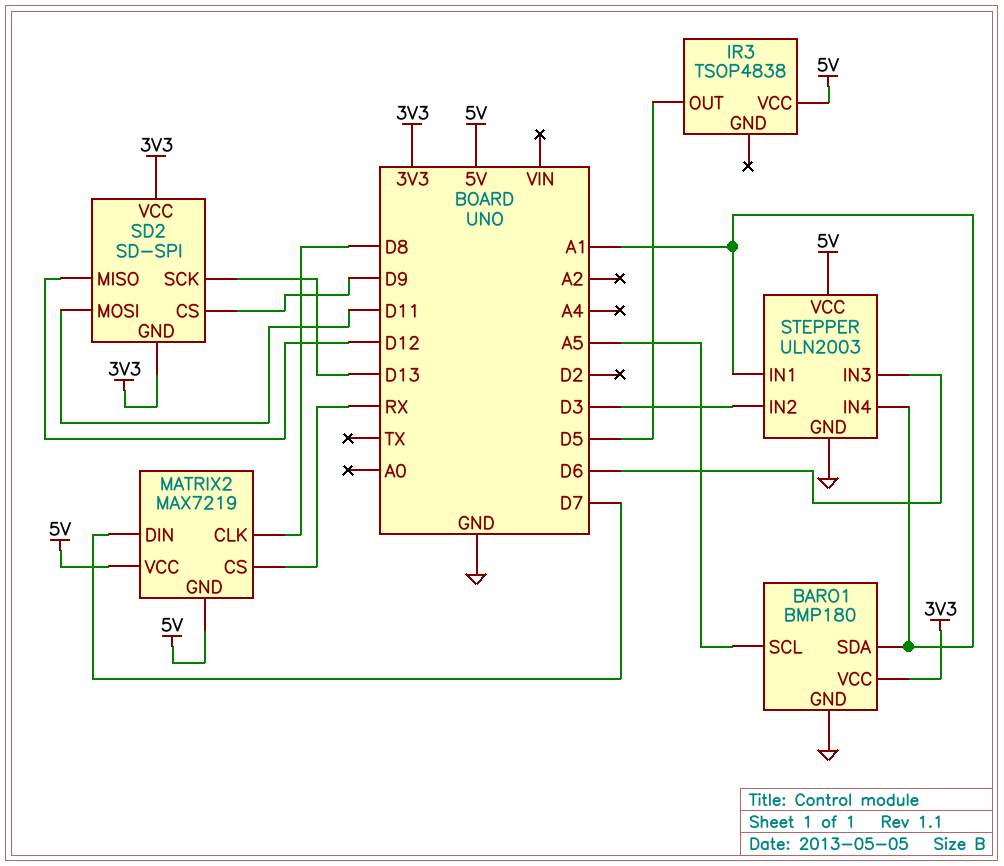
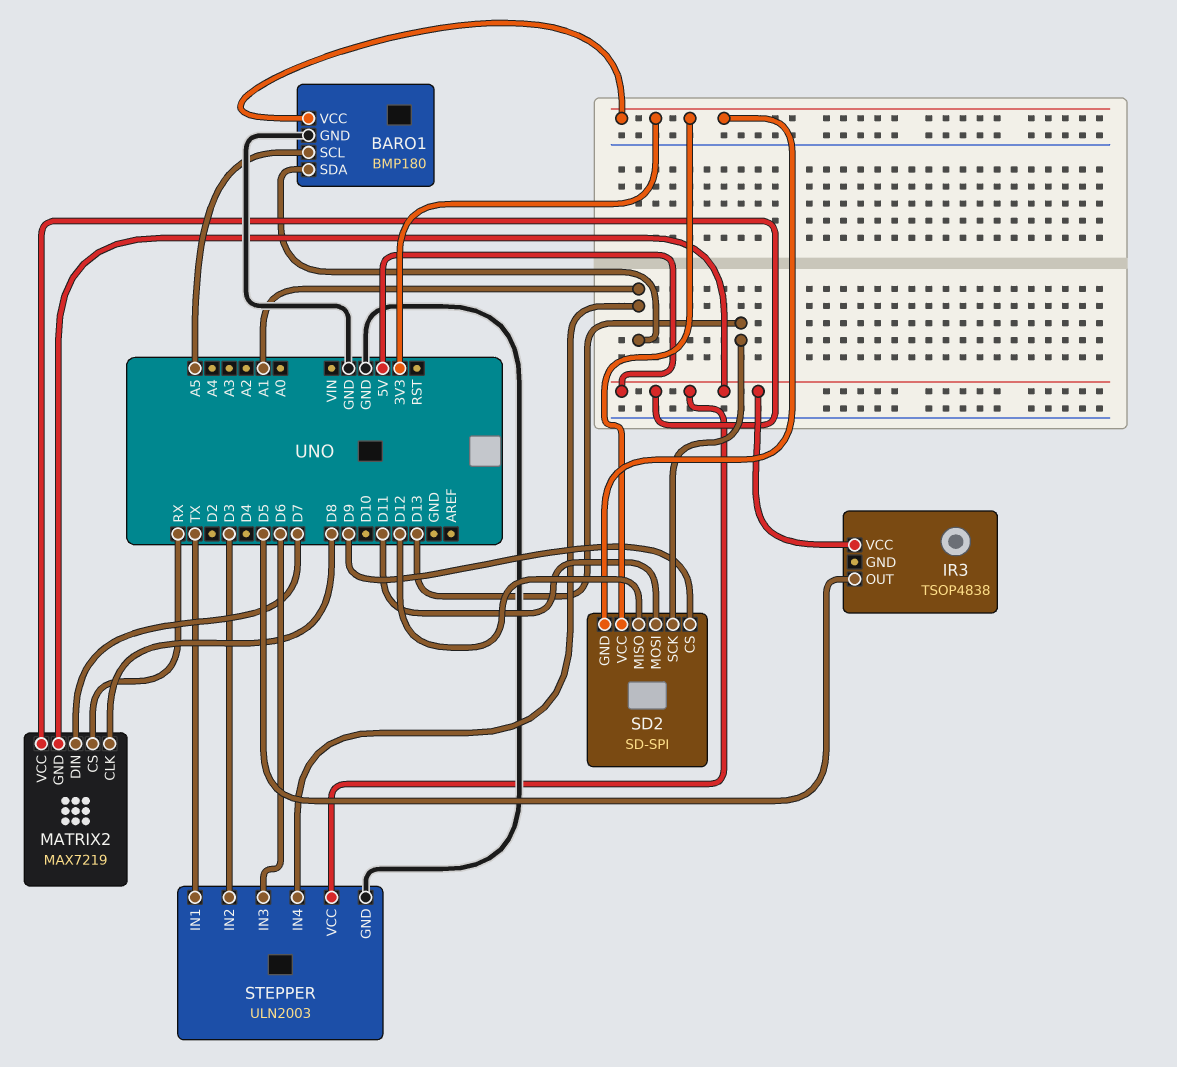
STEPPER pin IN1: A1 -> TX

